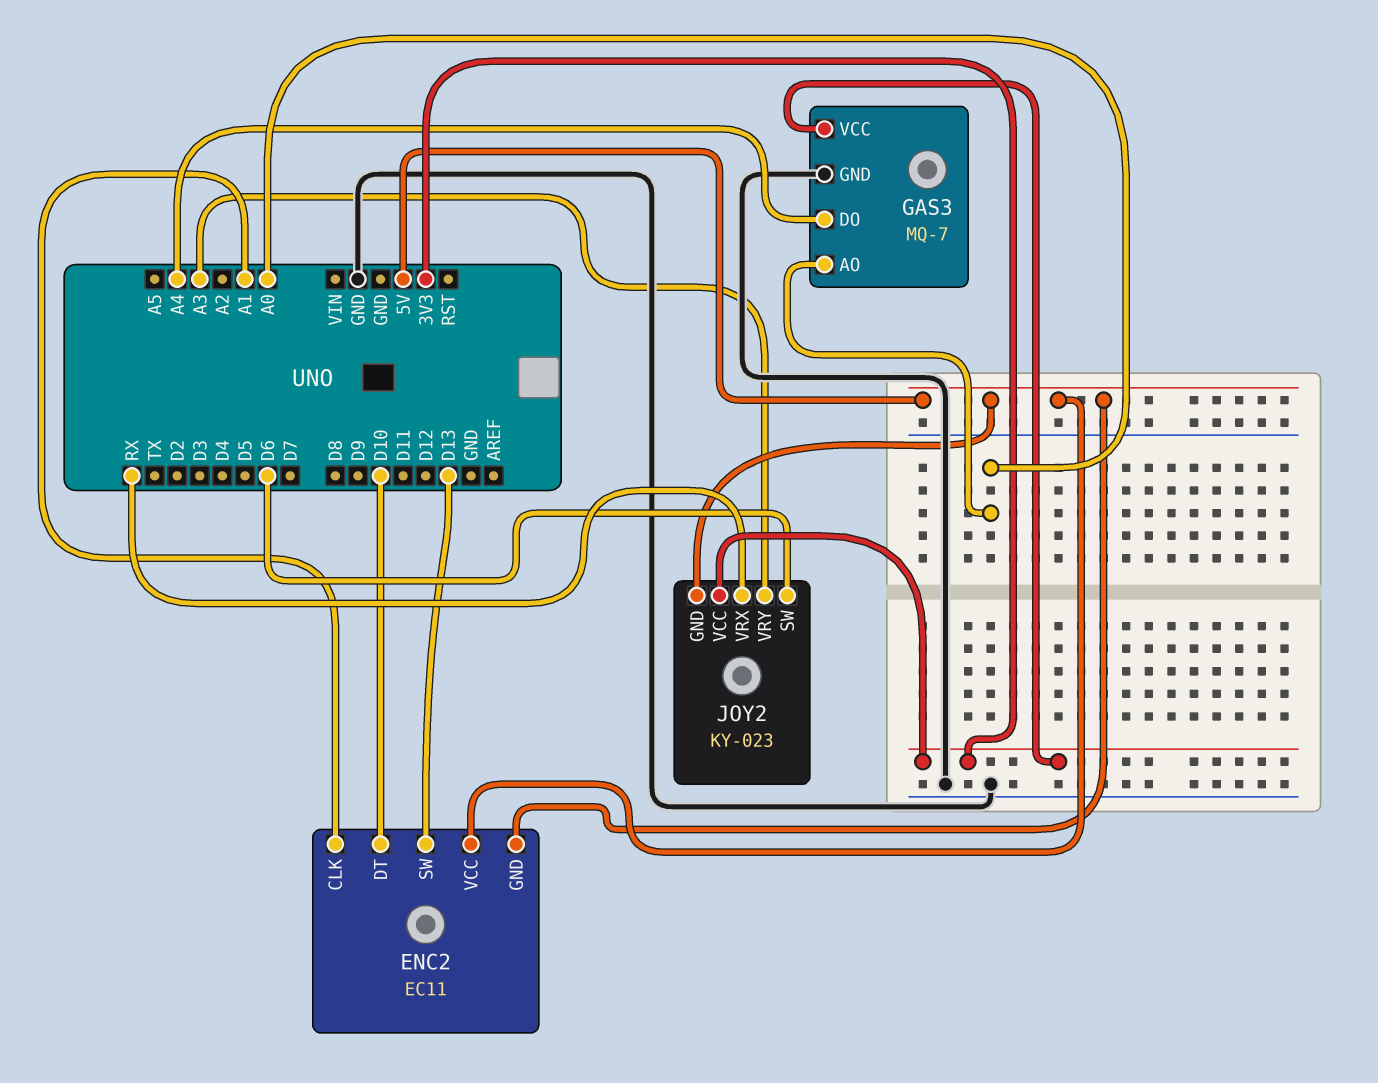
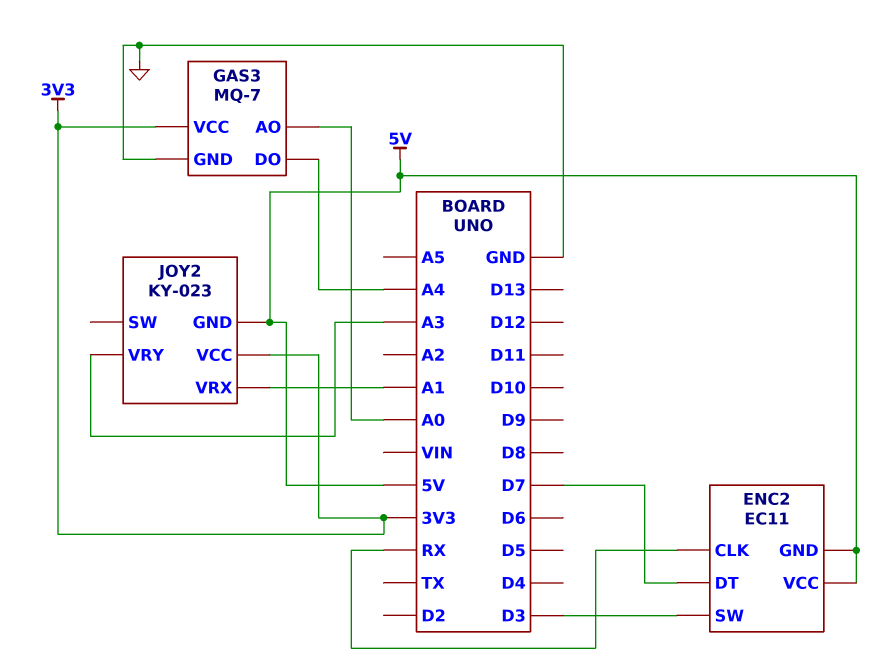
ENC2 pin CLK: A1 -> RX
ENC2 pin DT: D10 -> D7
ENC2 pin SW: D13 -> D3
JOY2 pin SW: D6 -> none
JOY2 pin VRX: RX -> A1

